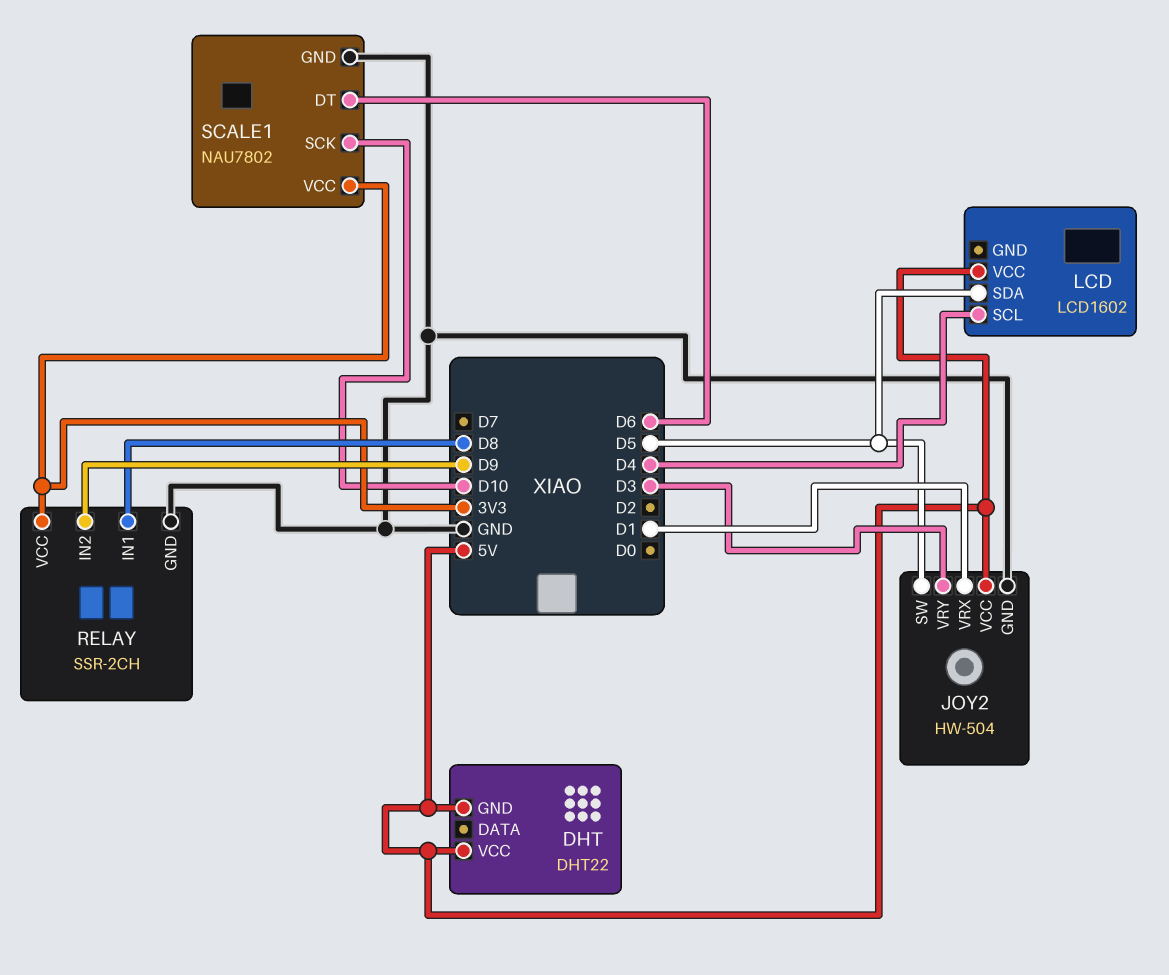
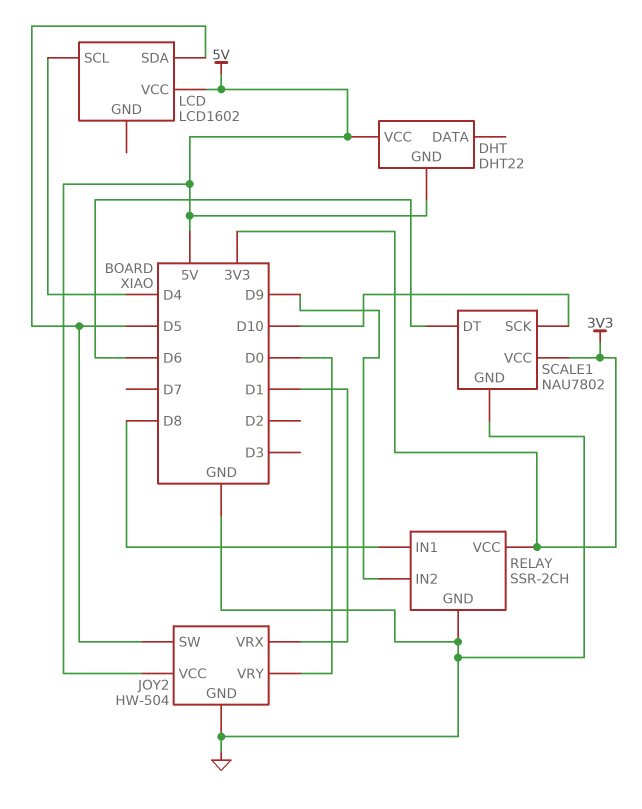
JOY2 pin VRY: D3 -> D0

